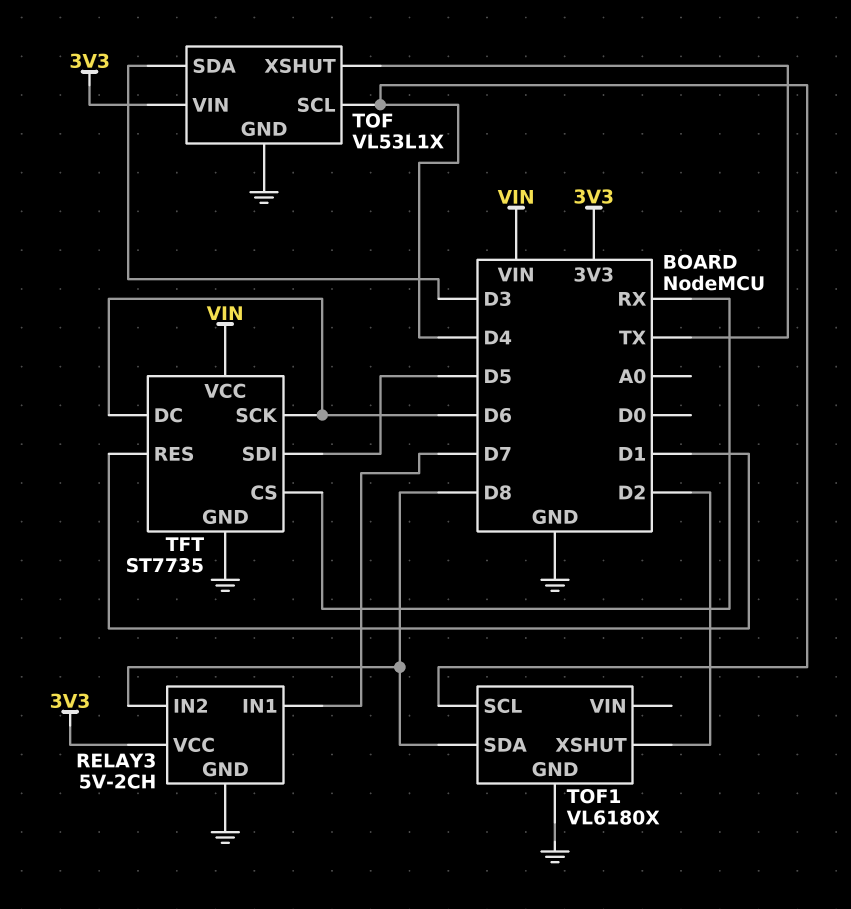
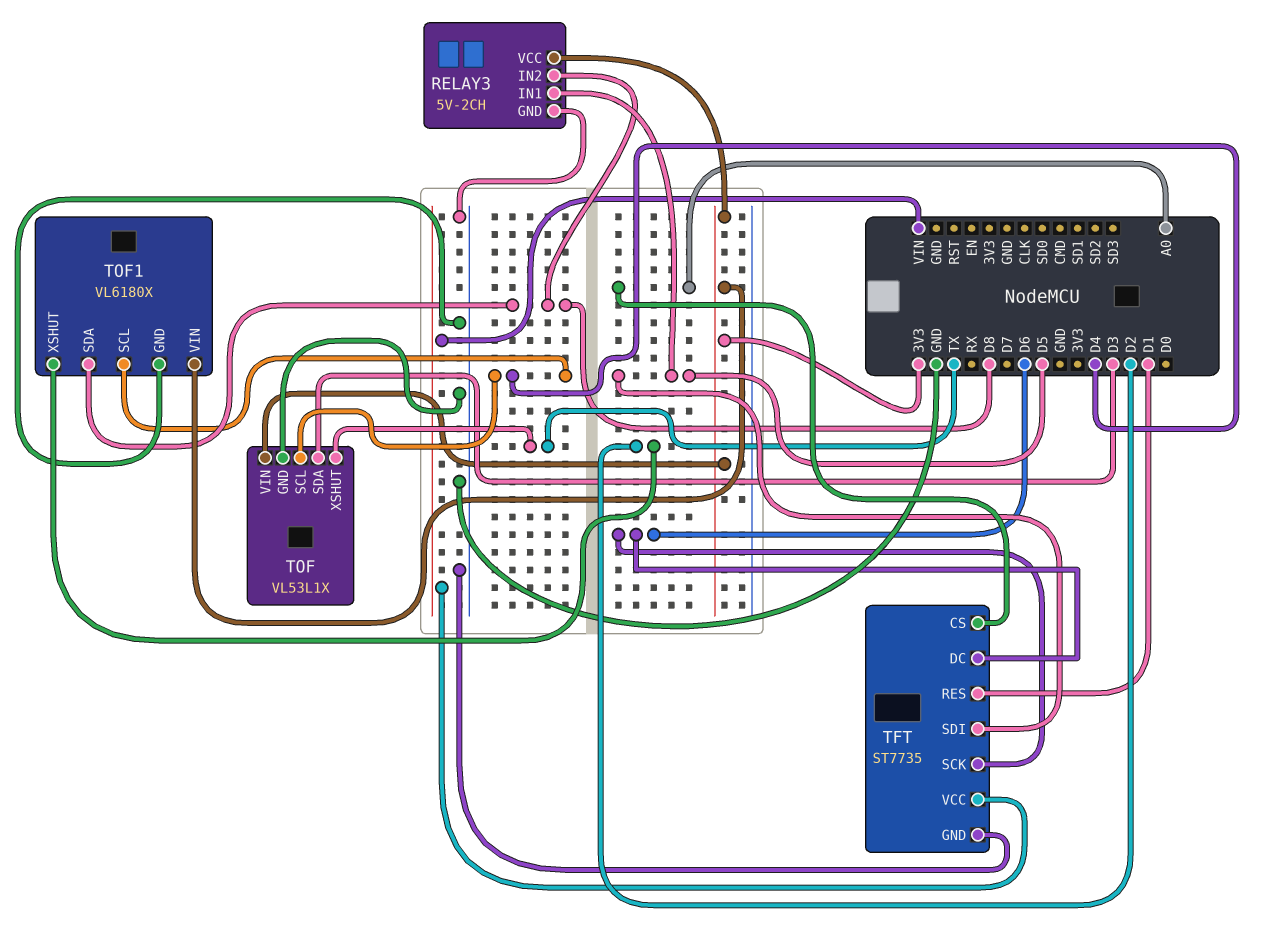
RELAY3 pin IN1: D7 -> D5
TFT pin CS: RX -> A0
TOF1 pin VIN: none -> 3V3

